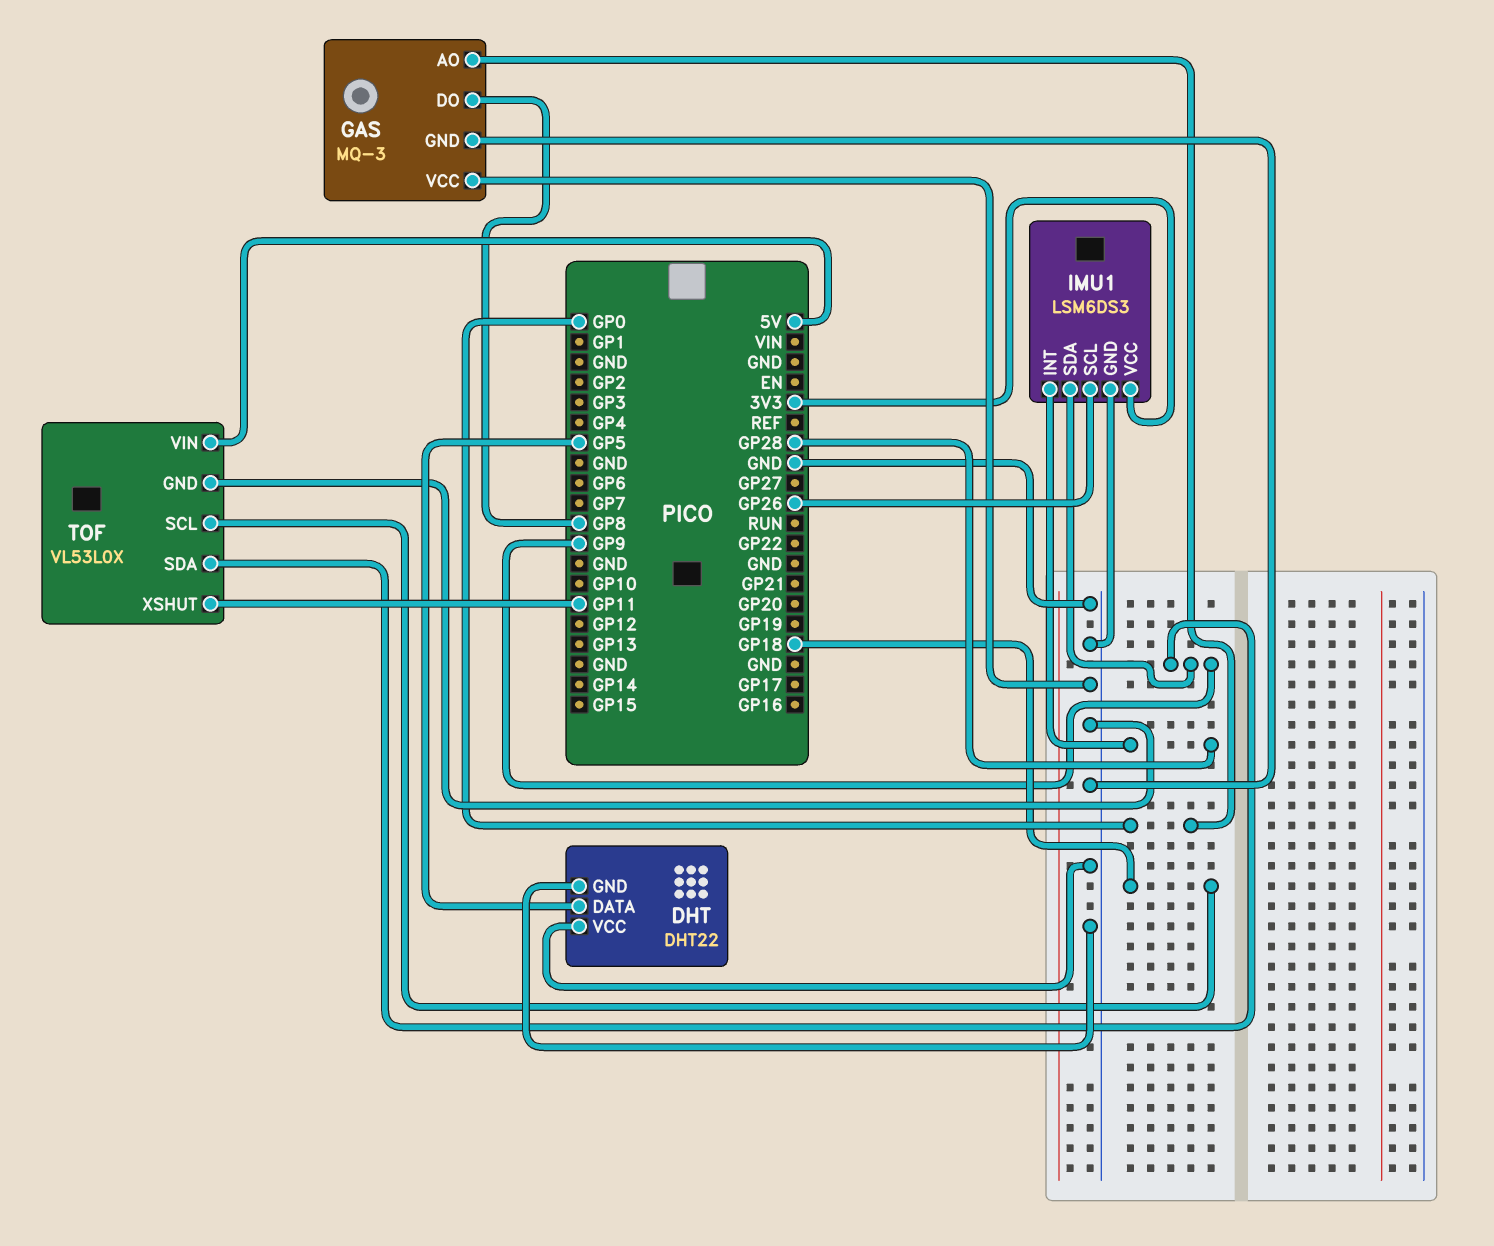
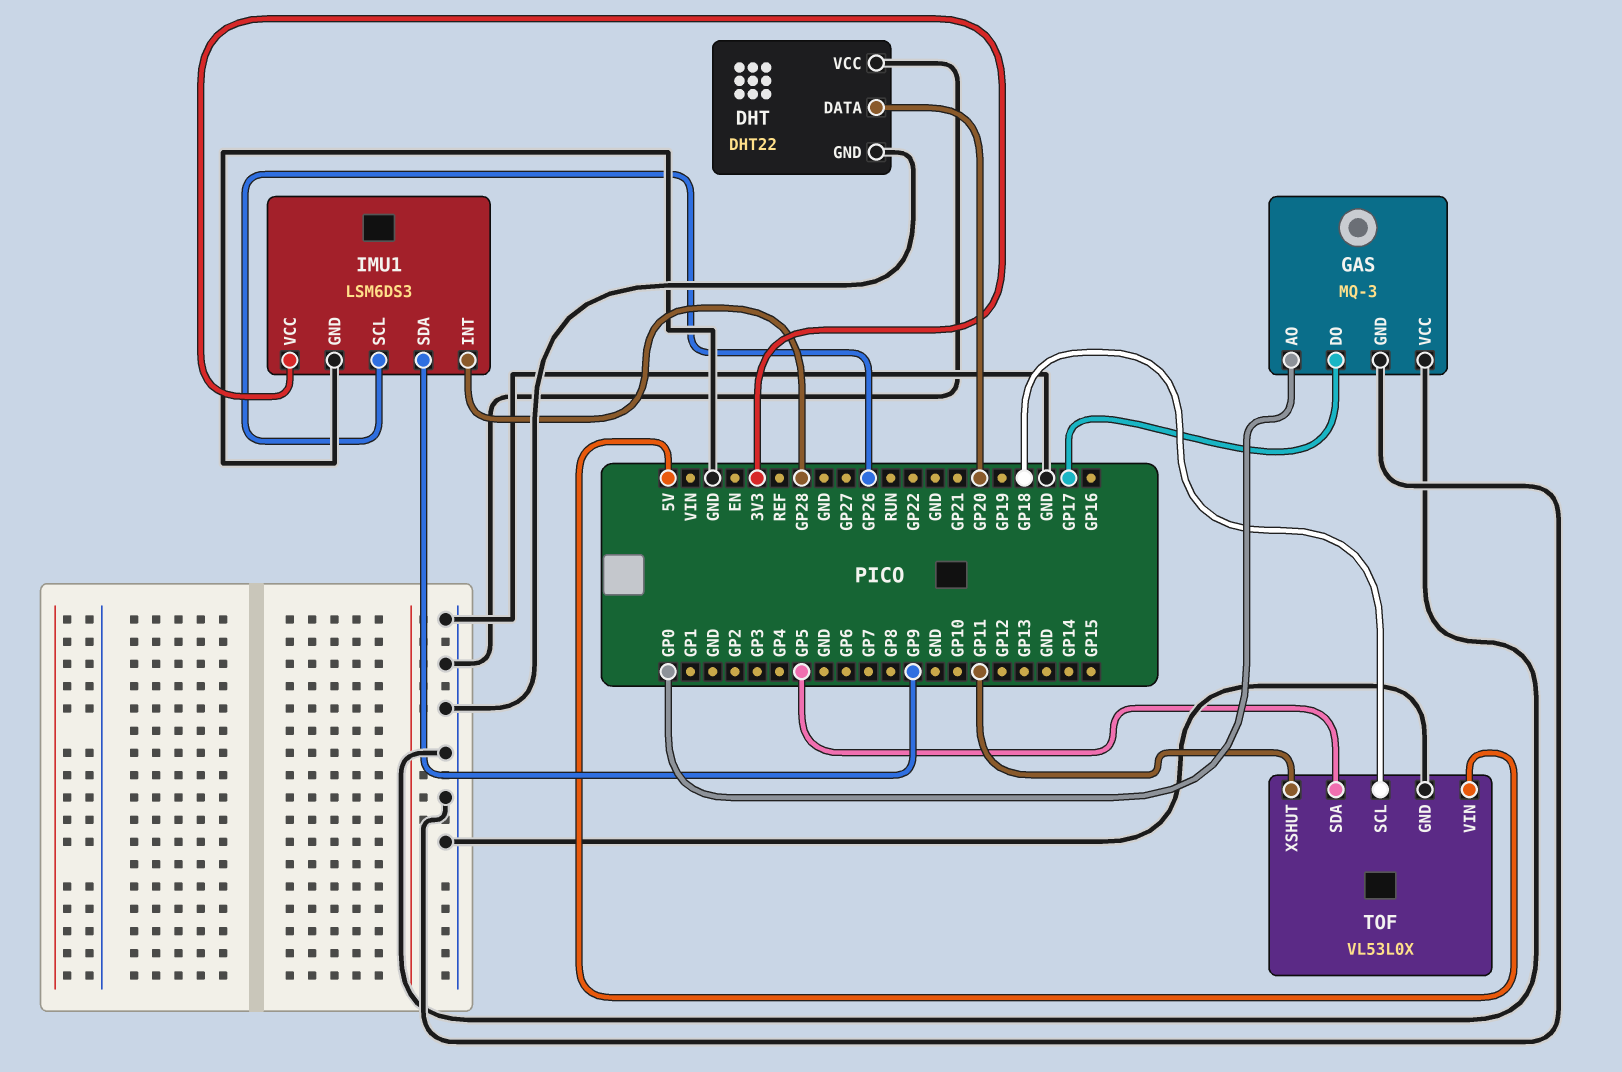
DHT pin DATA: GP5 -> GP20
GAS pin DO: GP8 -> GP17
TOF pin SDA: GP9 -> GP5

